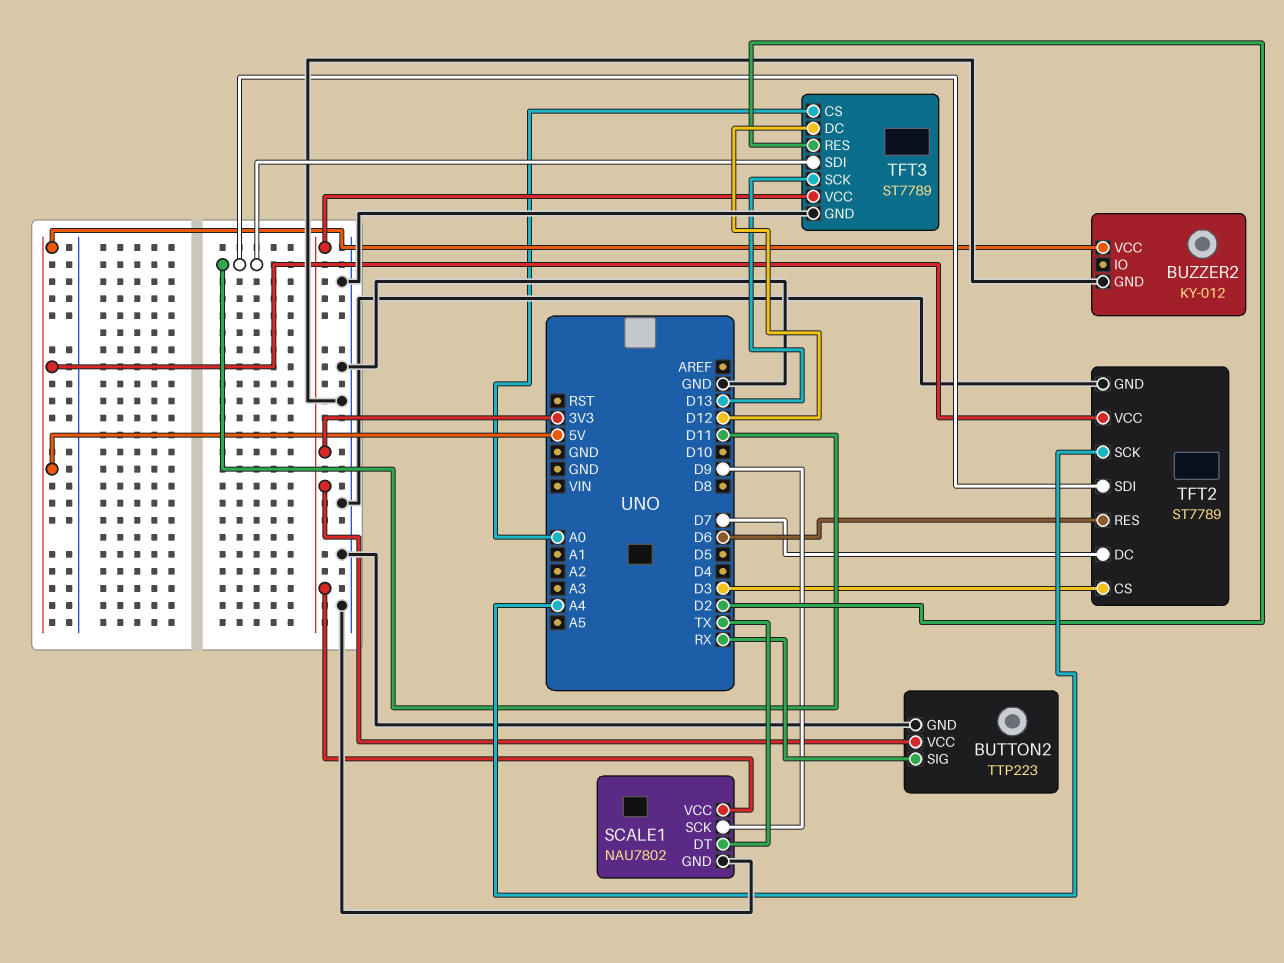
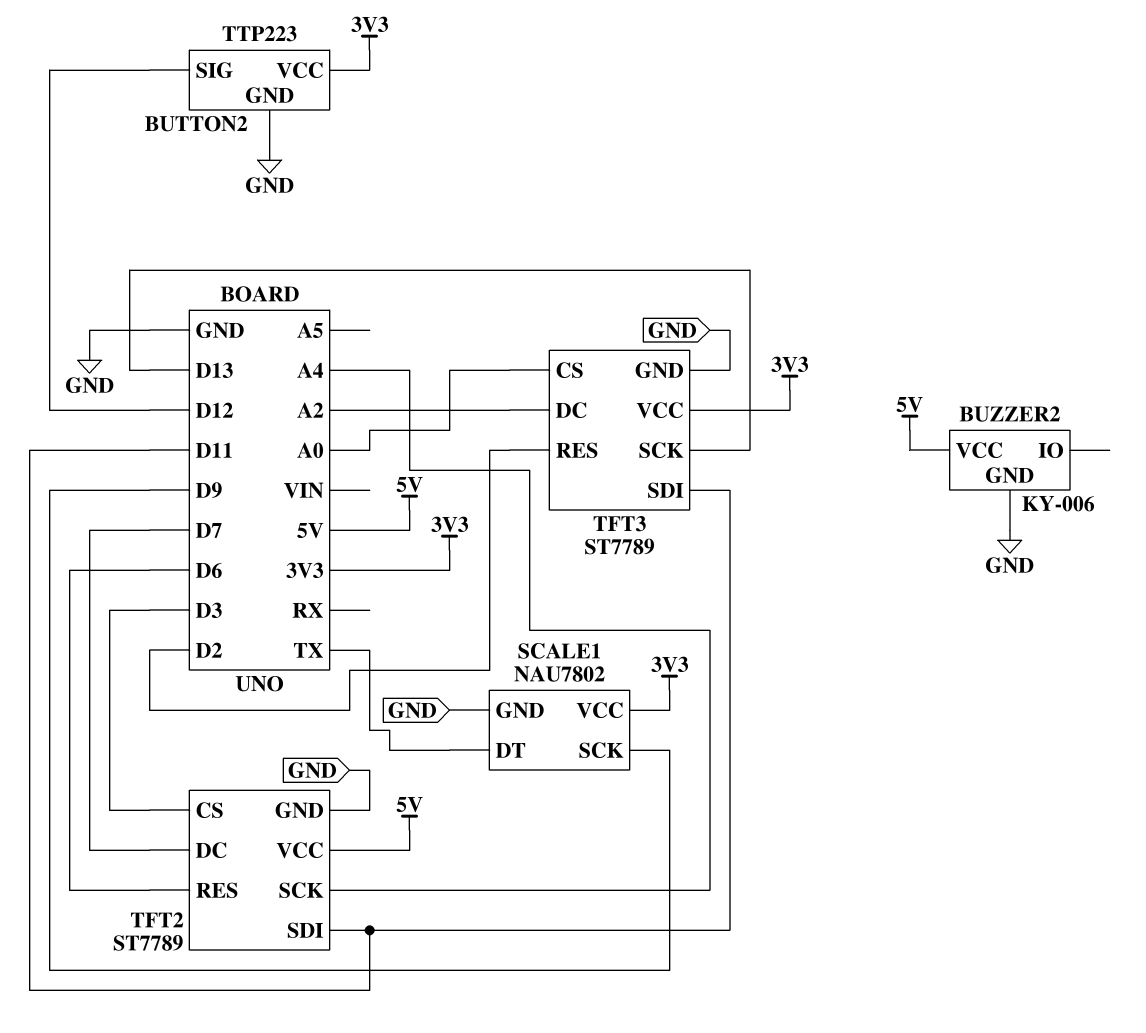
BUTTON2 pin SIG: RX -> D12
BUZZER2: KY-012 -> KY-006
TFT3 pin DC: D12 -> A2

